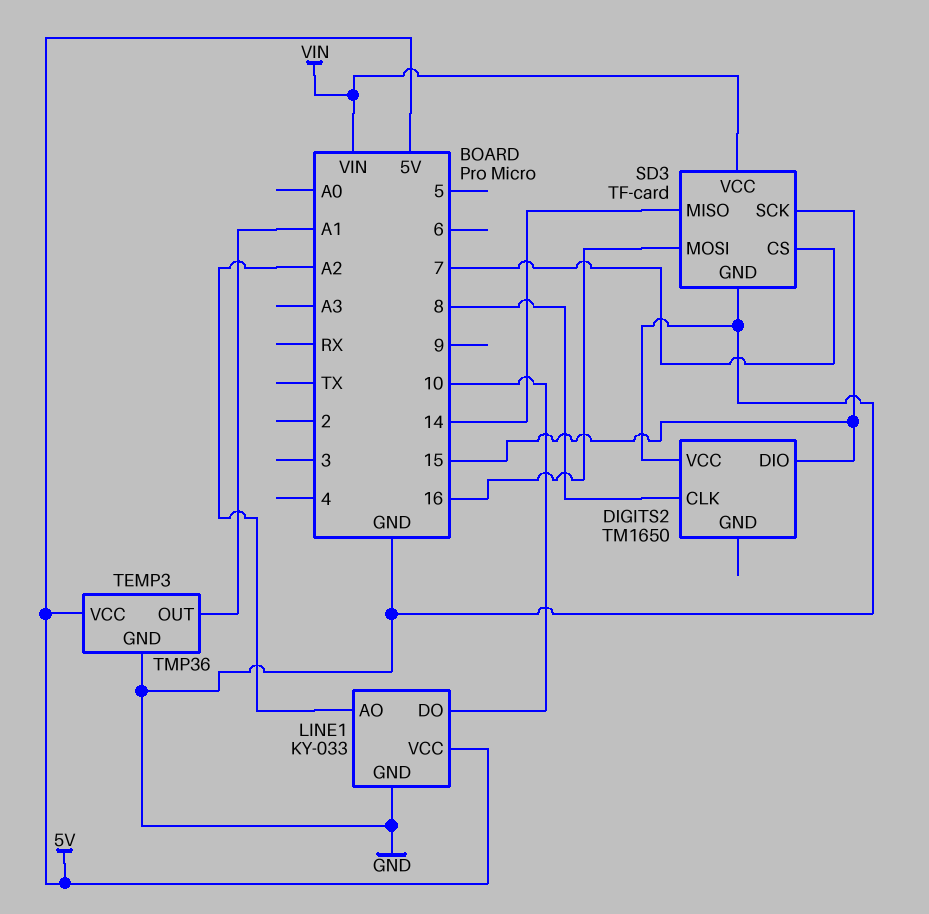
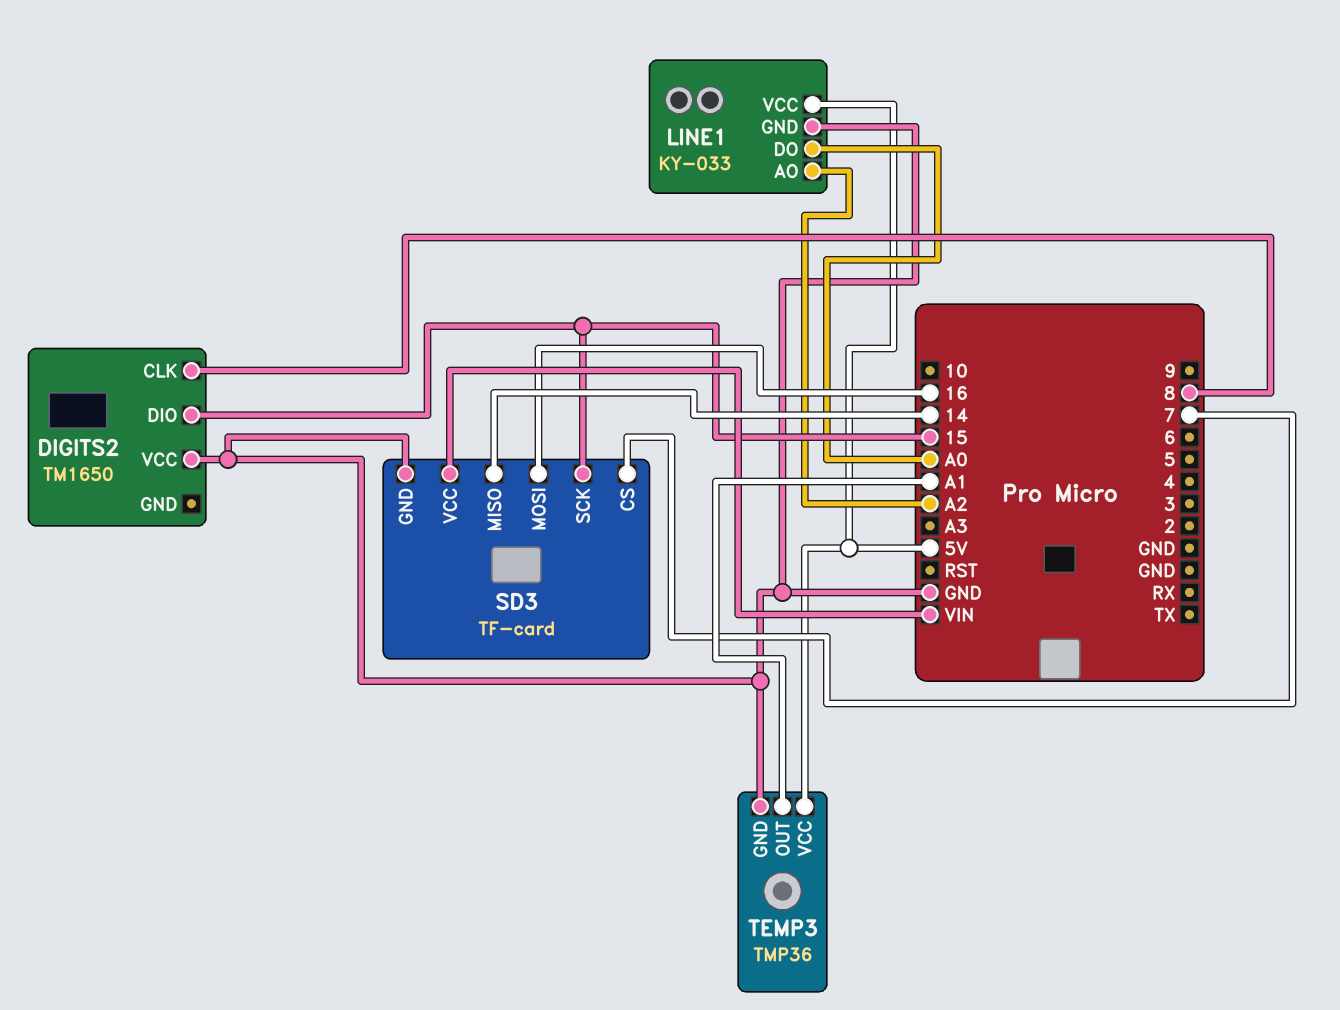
LINE1 pin DO: 10 -> A0

